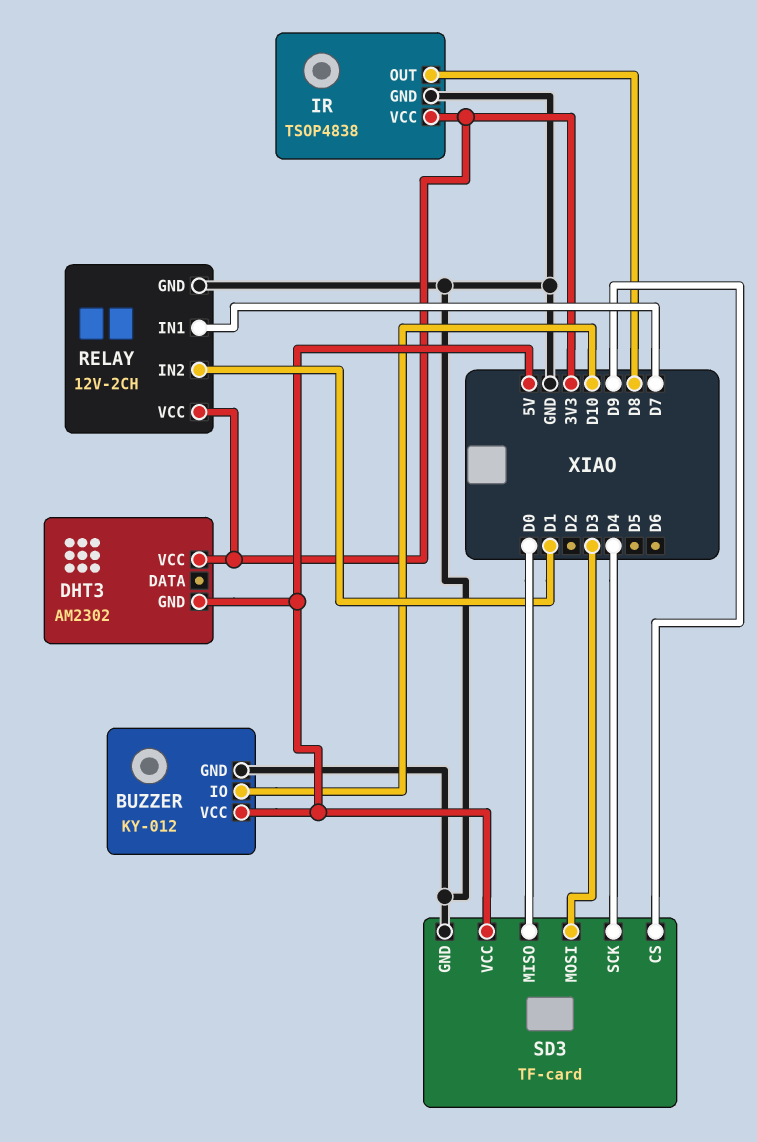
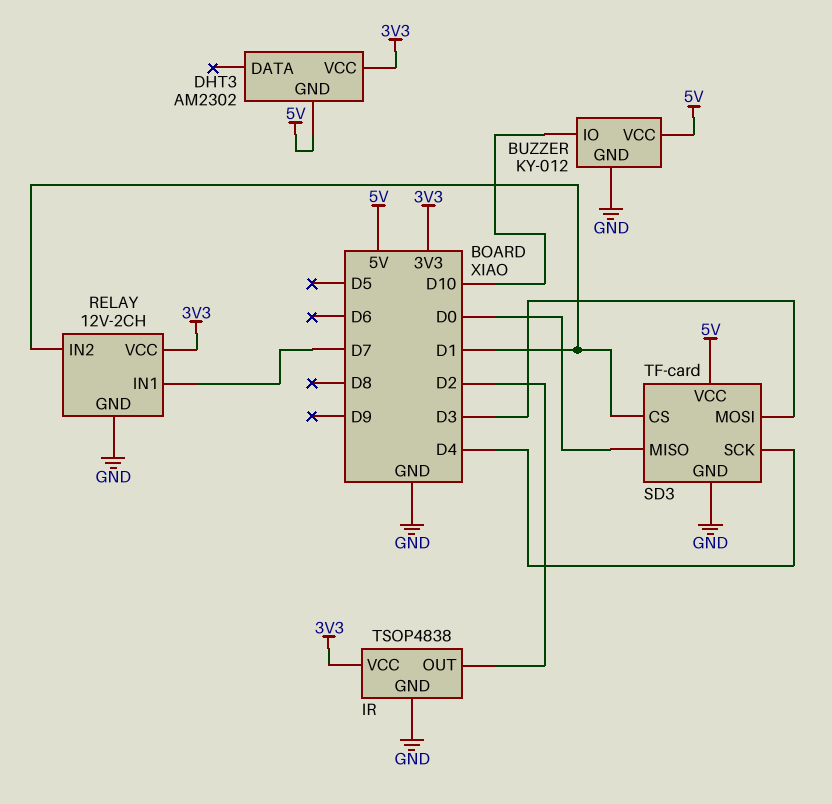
IR pin OUT: D8 -> D2
SD3 pin CS: D9 -> D1

